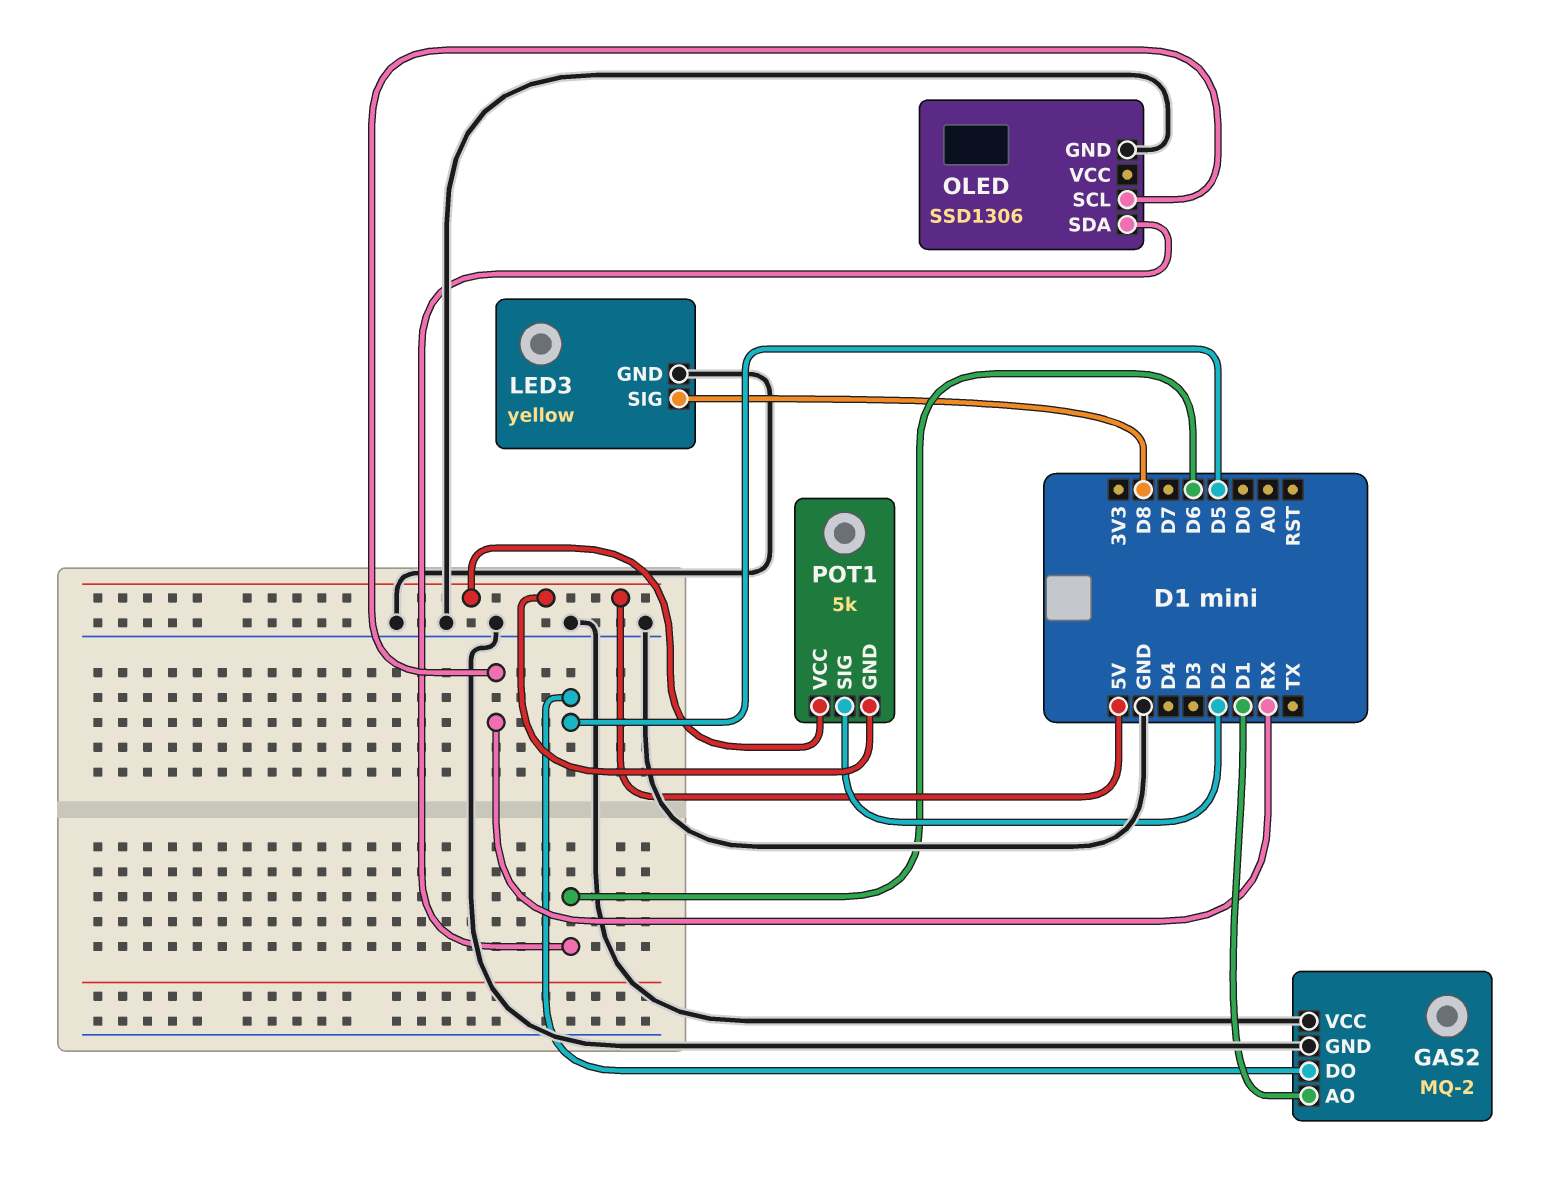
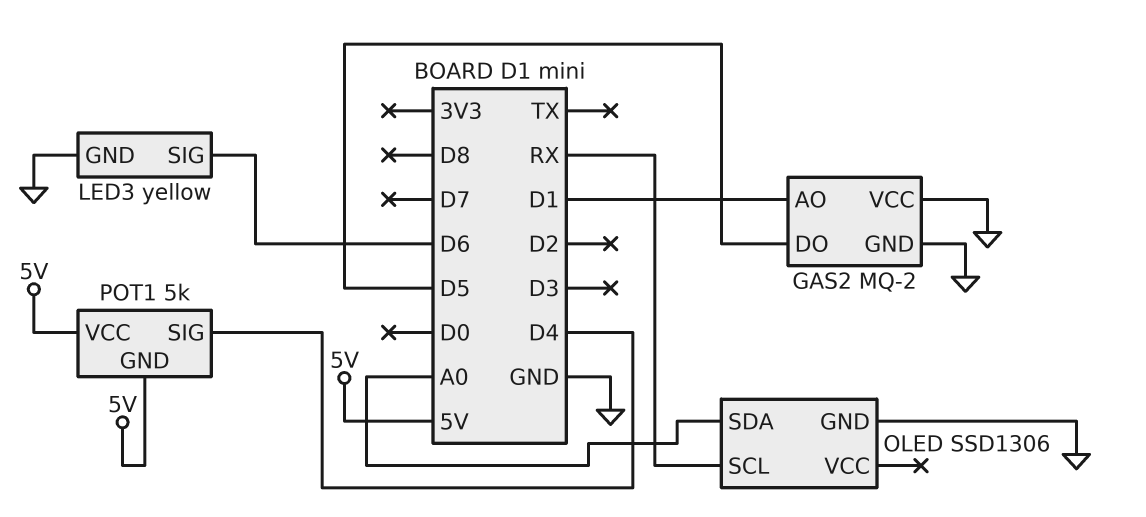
LED3 pin SIG: D8 -> D6
OLED pin SDA: D6 -> A0
POT1 pin SIG: D2 -> D4

